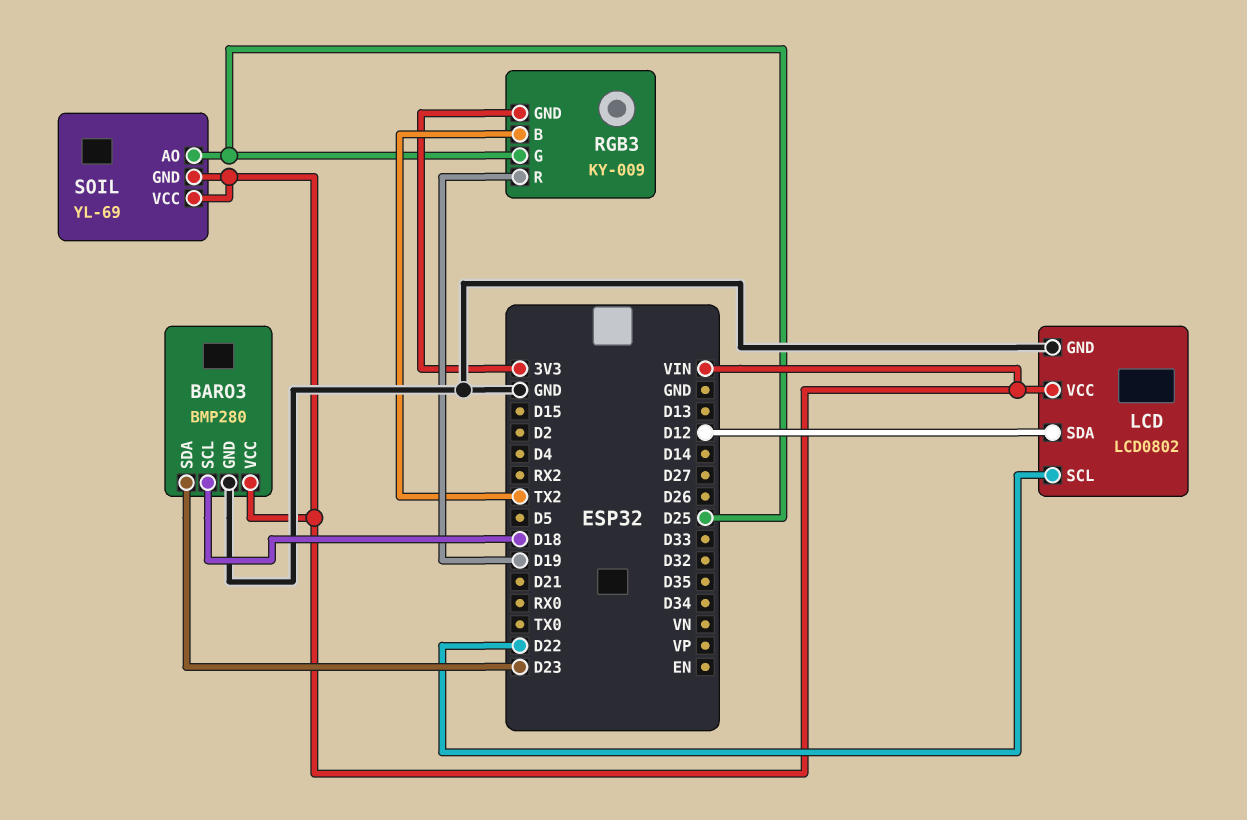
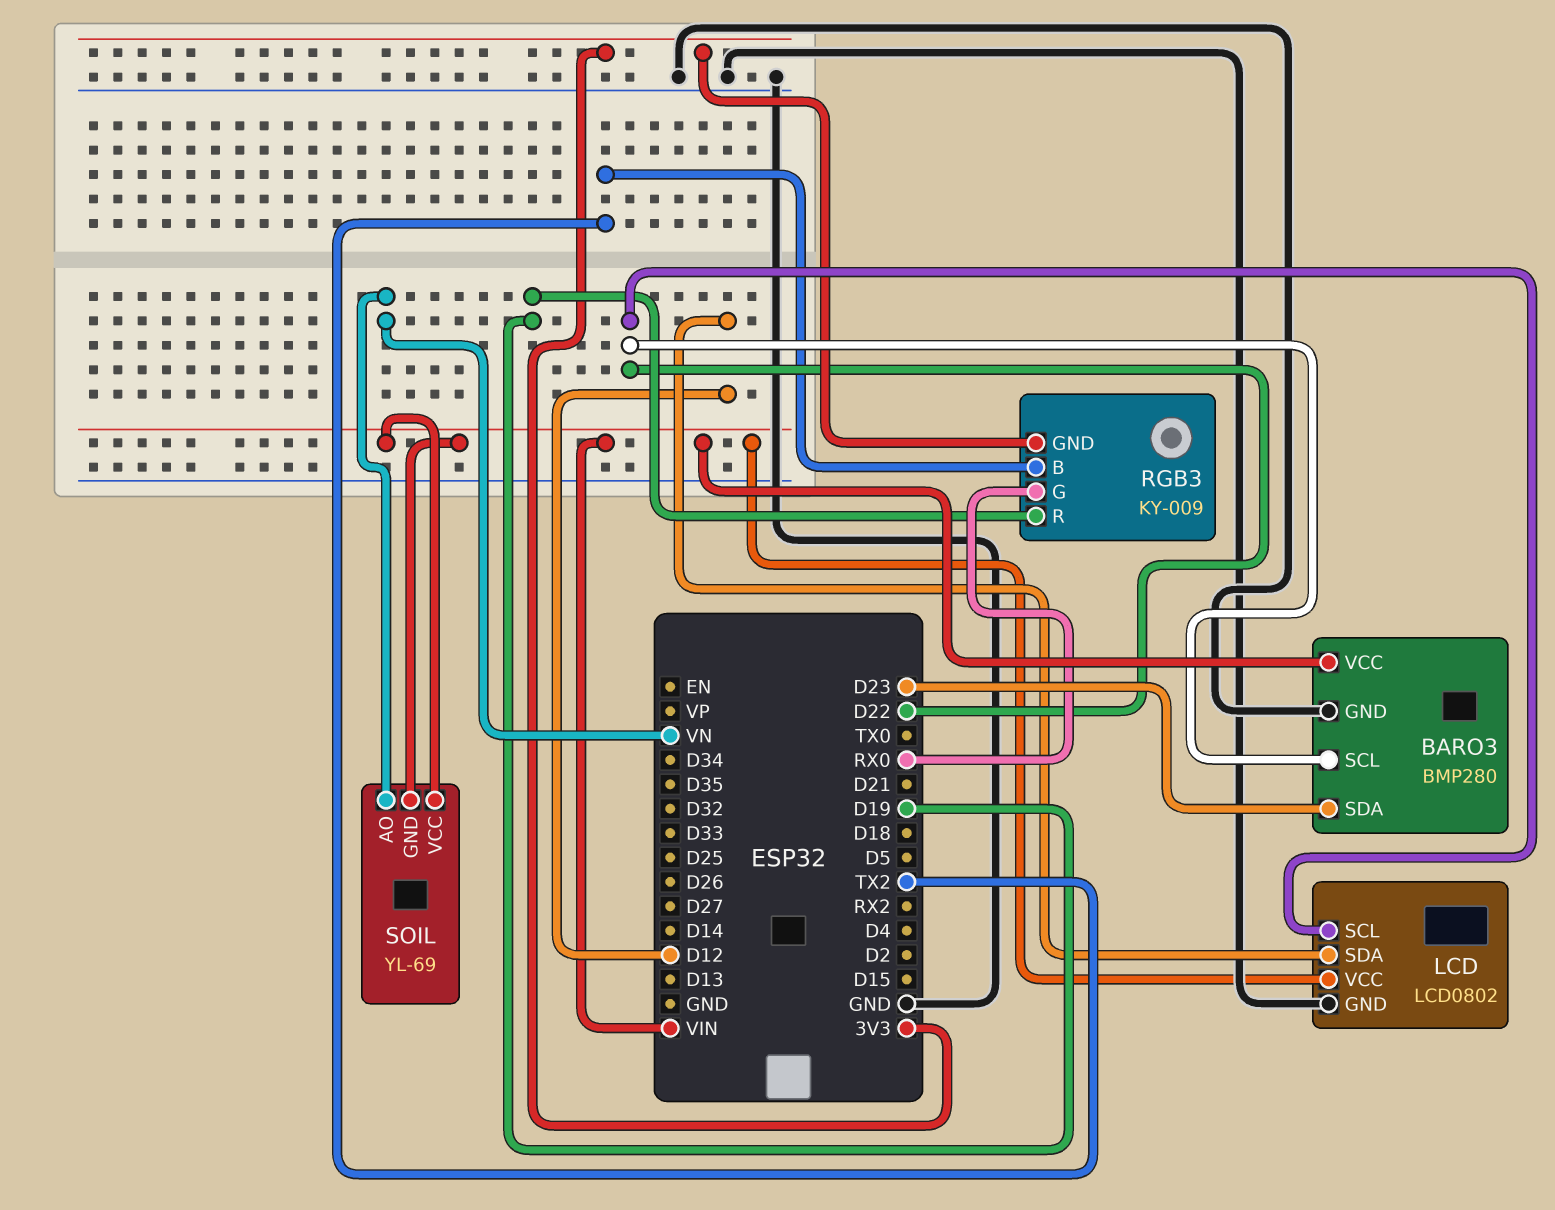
BARO3 pin SCL: D18 -> D22
RGB3 pin G: D25 -> RX0
SOIL pin AO: D25 -> VN

